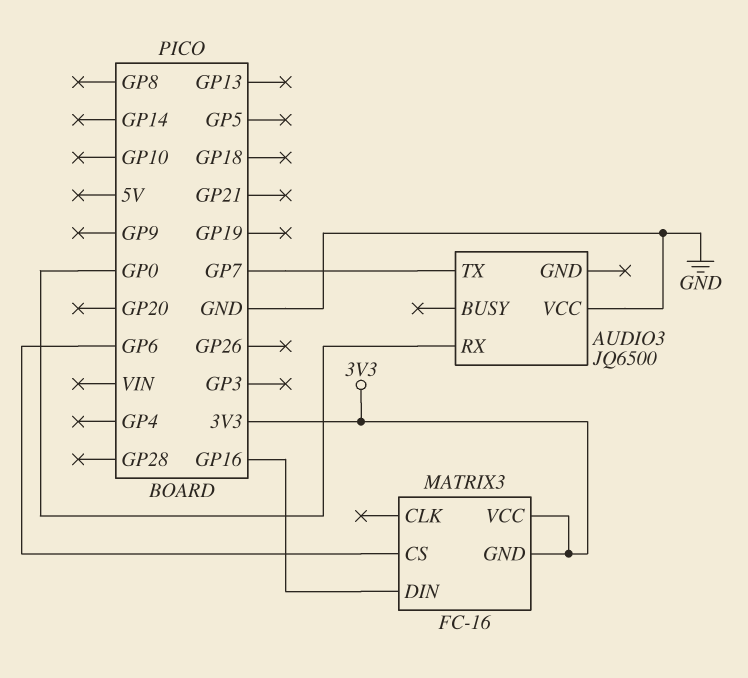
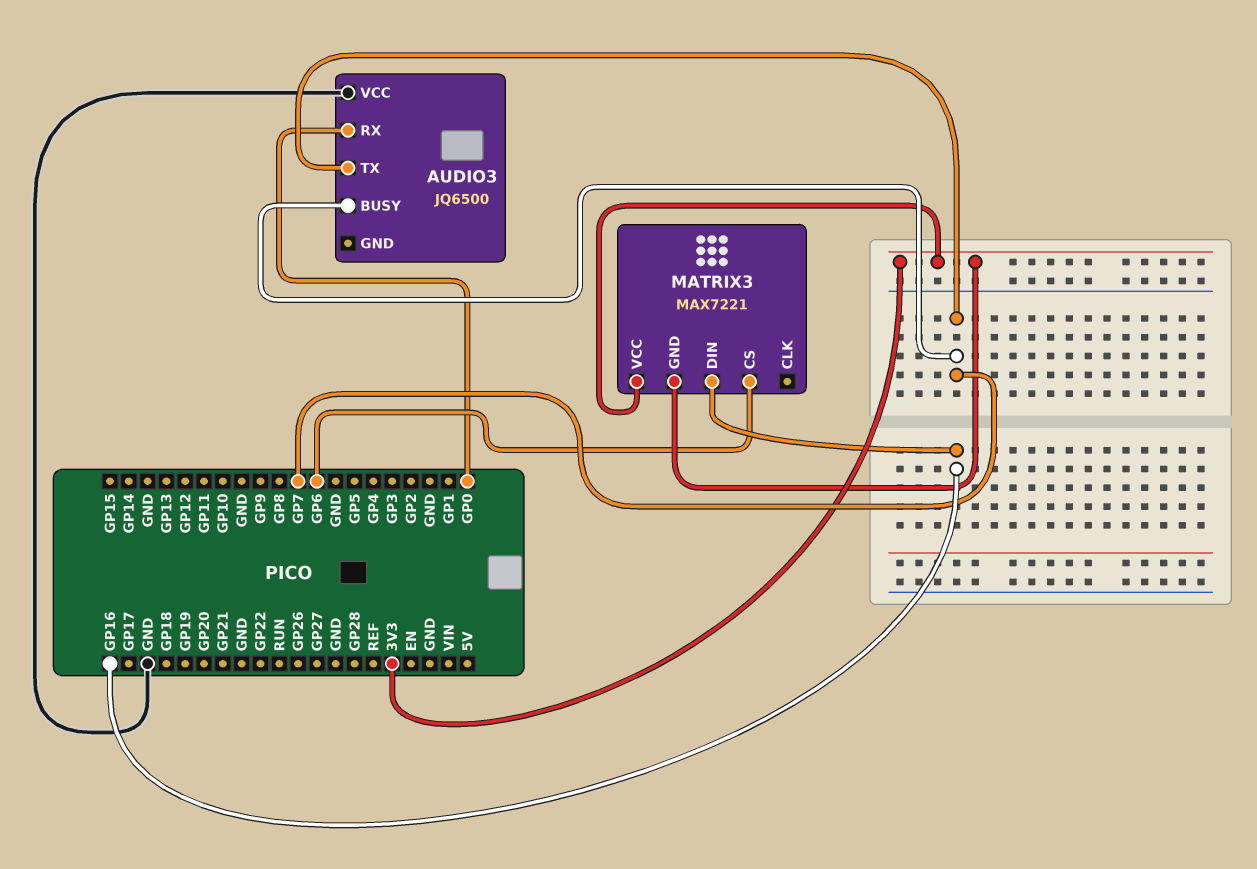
AUDIO3 pin BUSY: none -> GP7
MATRIX3: FC-16 -> MAX7221

